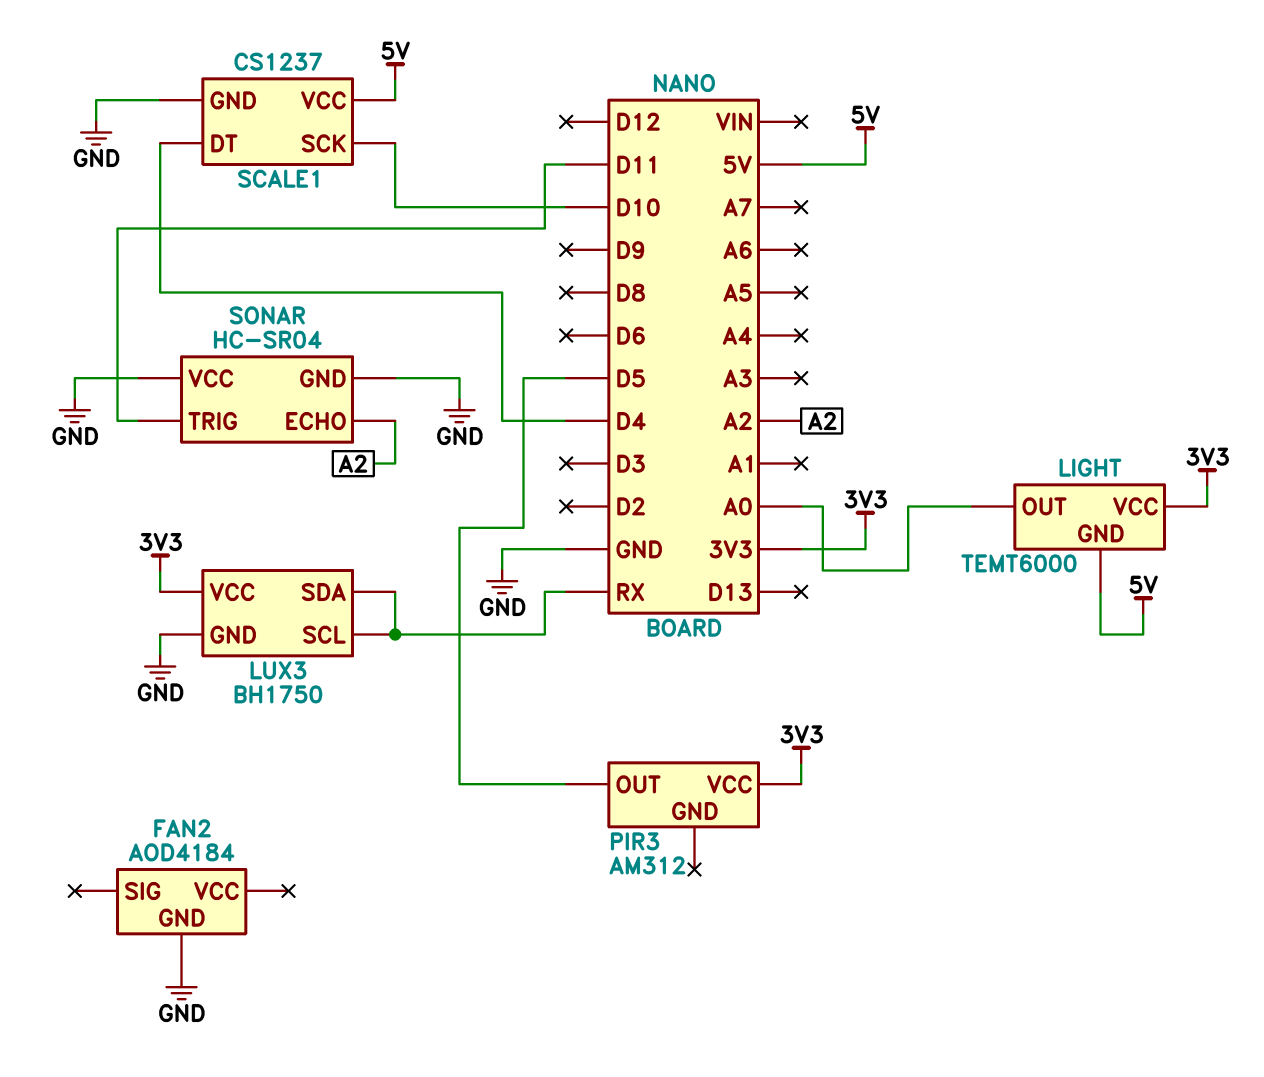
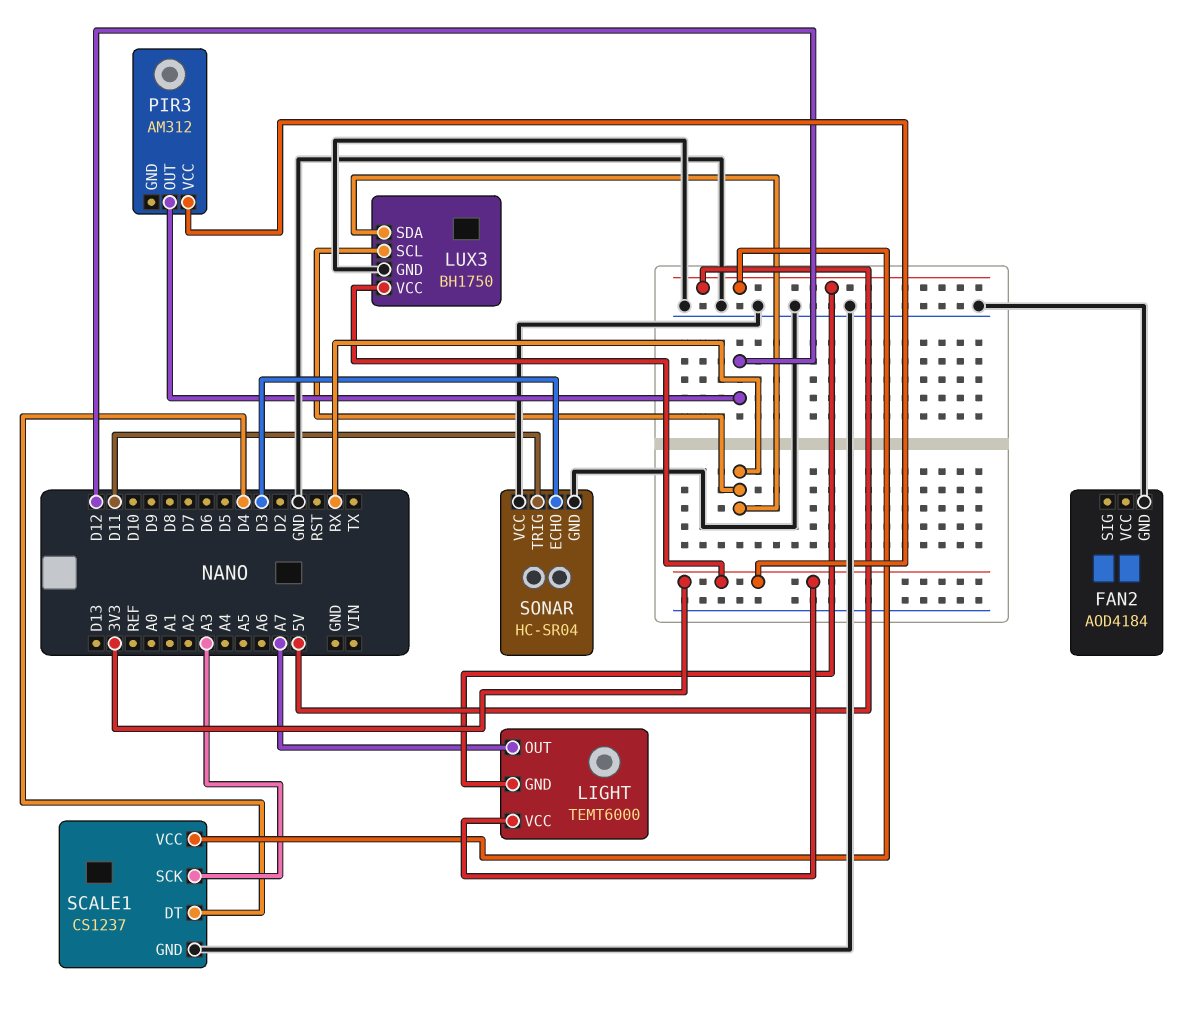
LIGHT pin OUT: A0 -> A7
PIR3 pin OUT: D5 -> D12
SCALE1 pin SCK: D10 -> A3
SONAR pin ECHO: A2 -> D3

